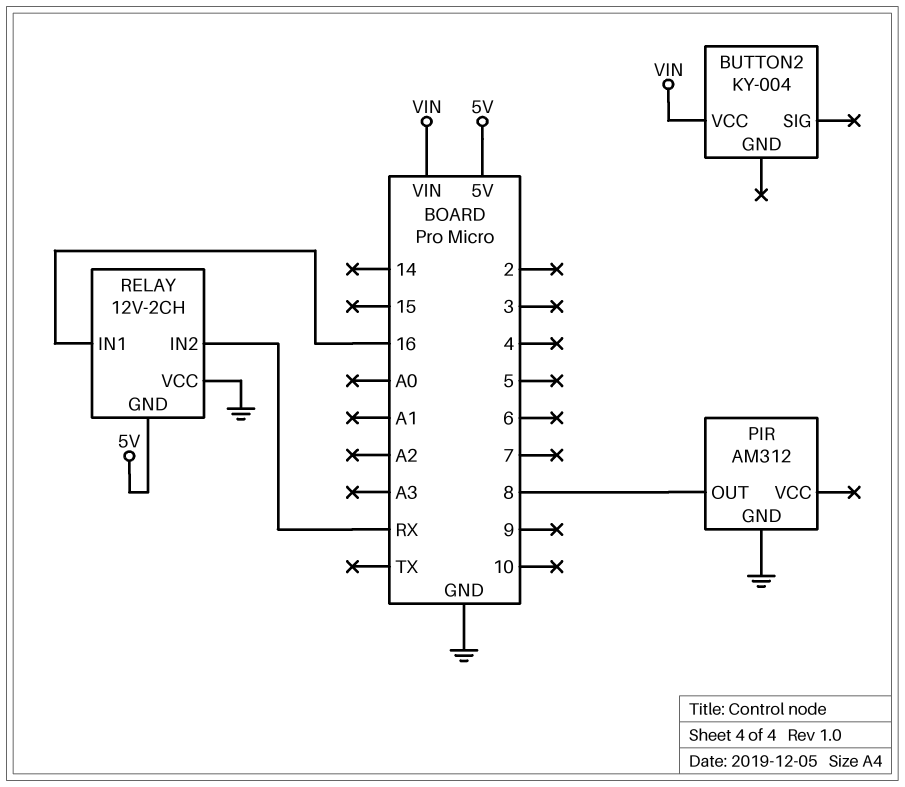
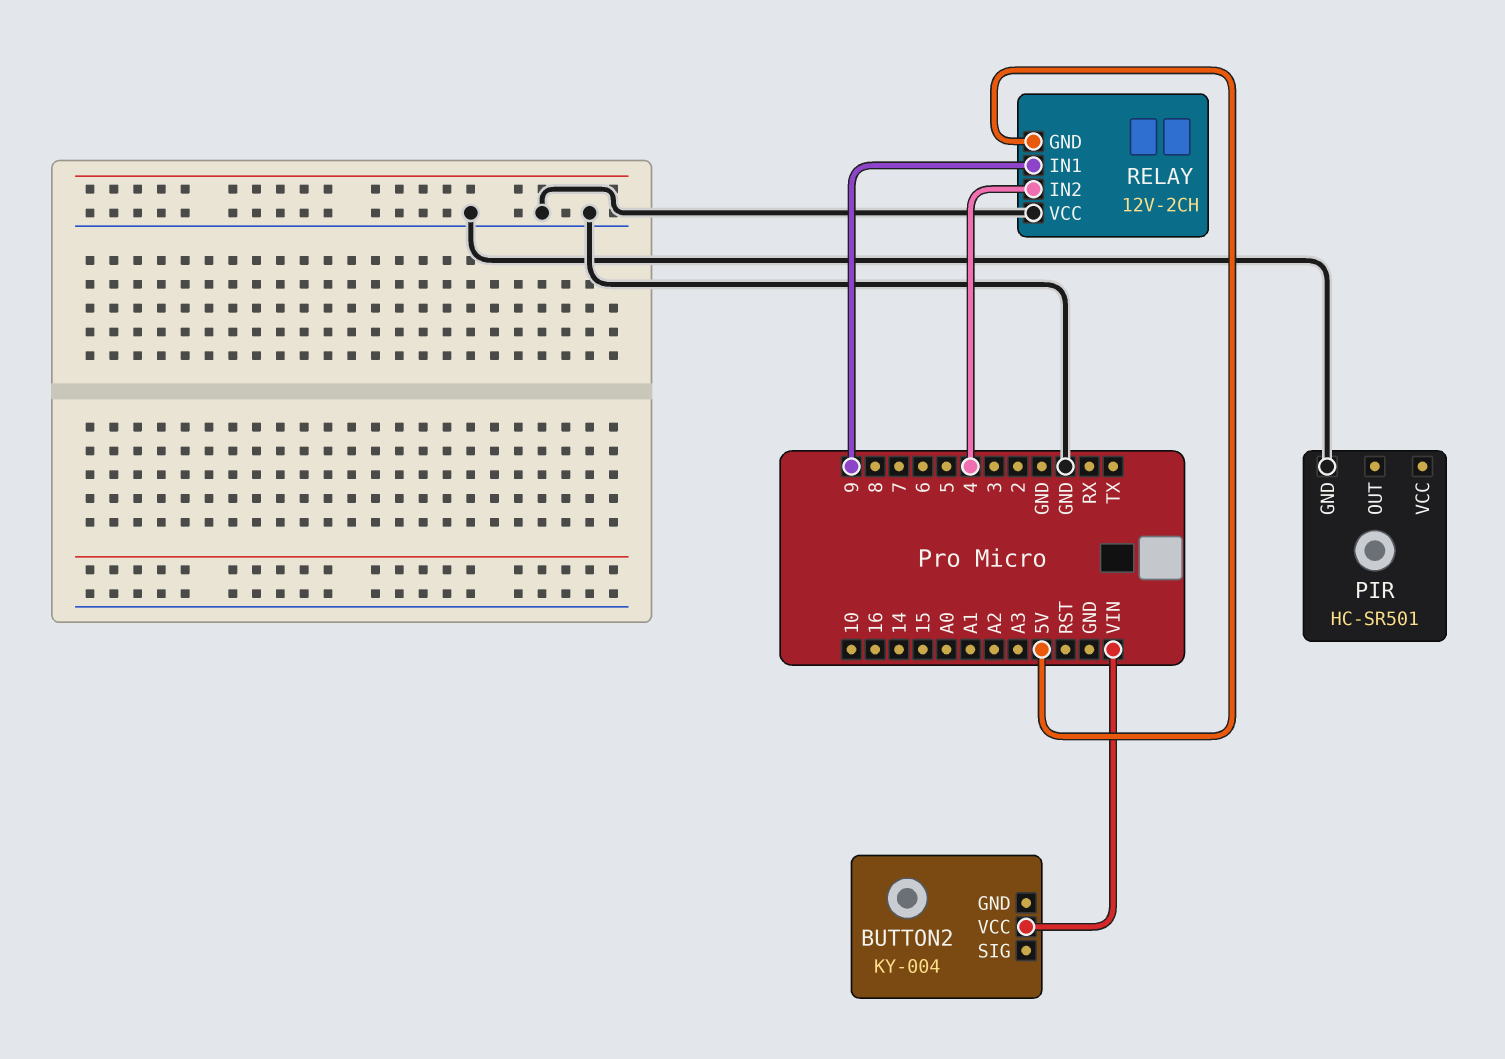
PIR: AM312 -> HC-SR501
PIR pin OUT: 8 -> none
RELAY pin IN1: 16 -> 9
RELAY pin IN2: RX -> 4

